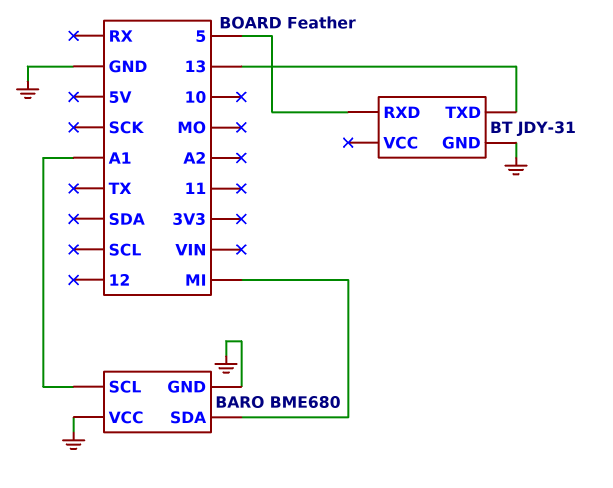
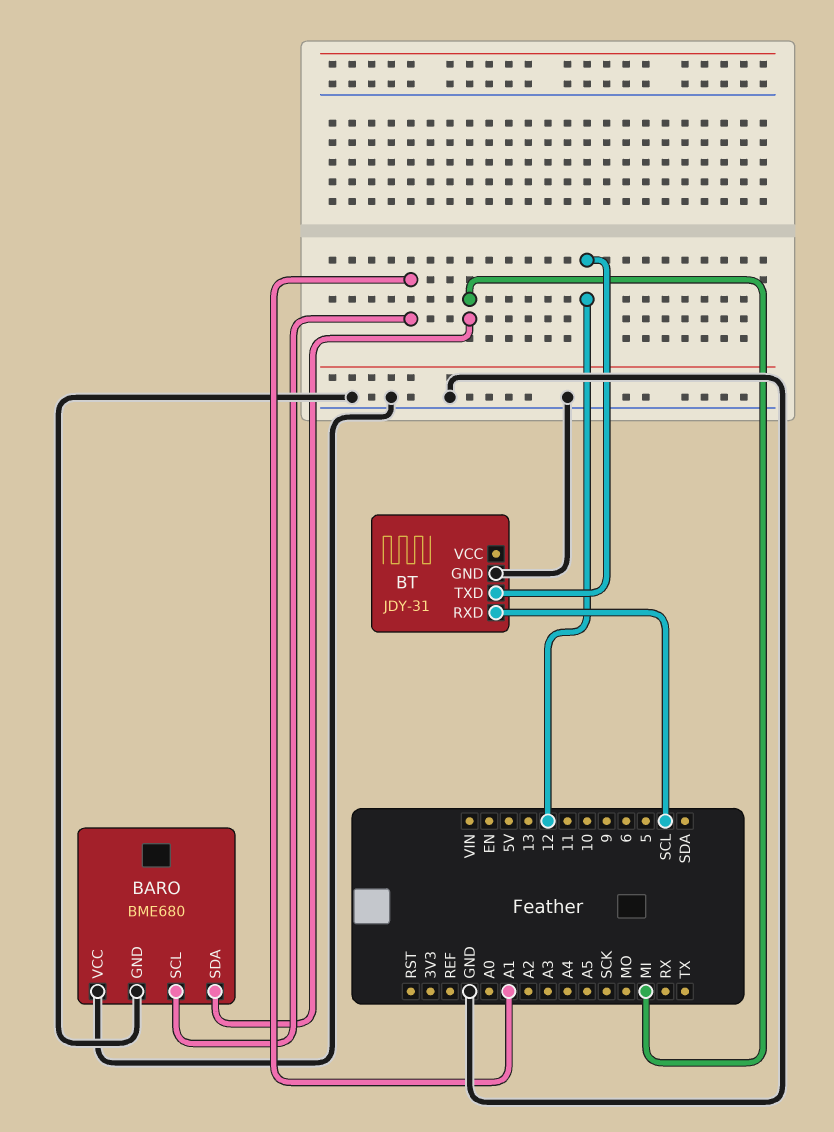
BT pin RXD: 5 -> SCL
BT pin TXD: 13 -> 12

